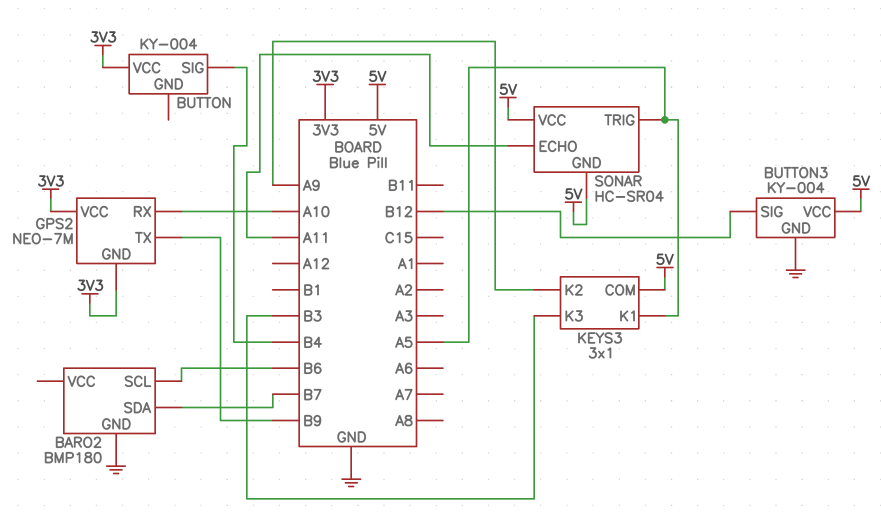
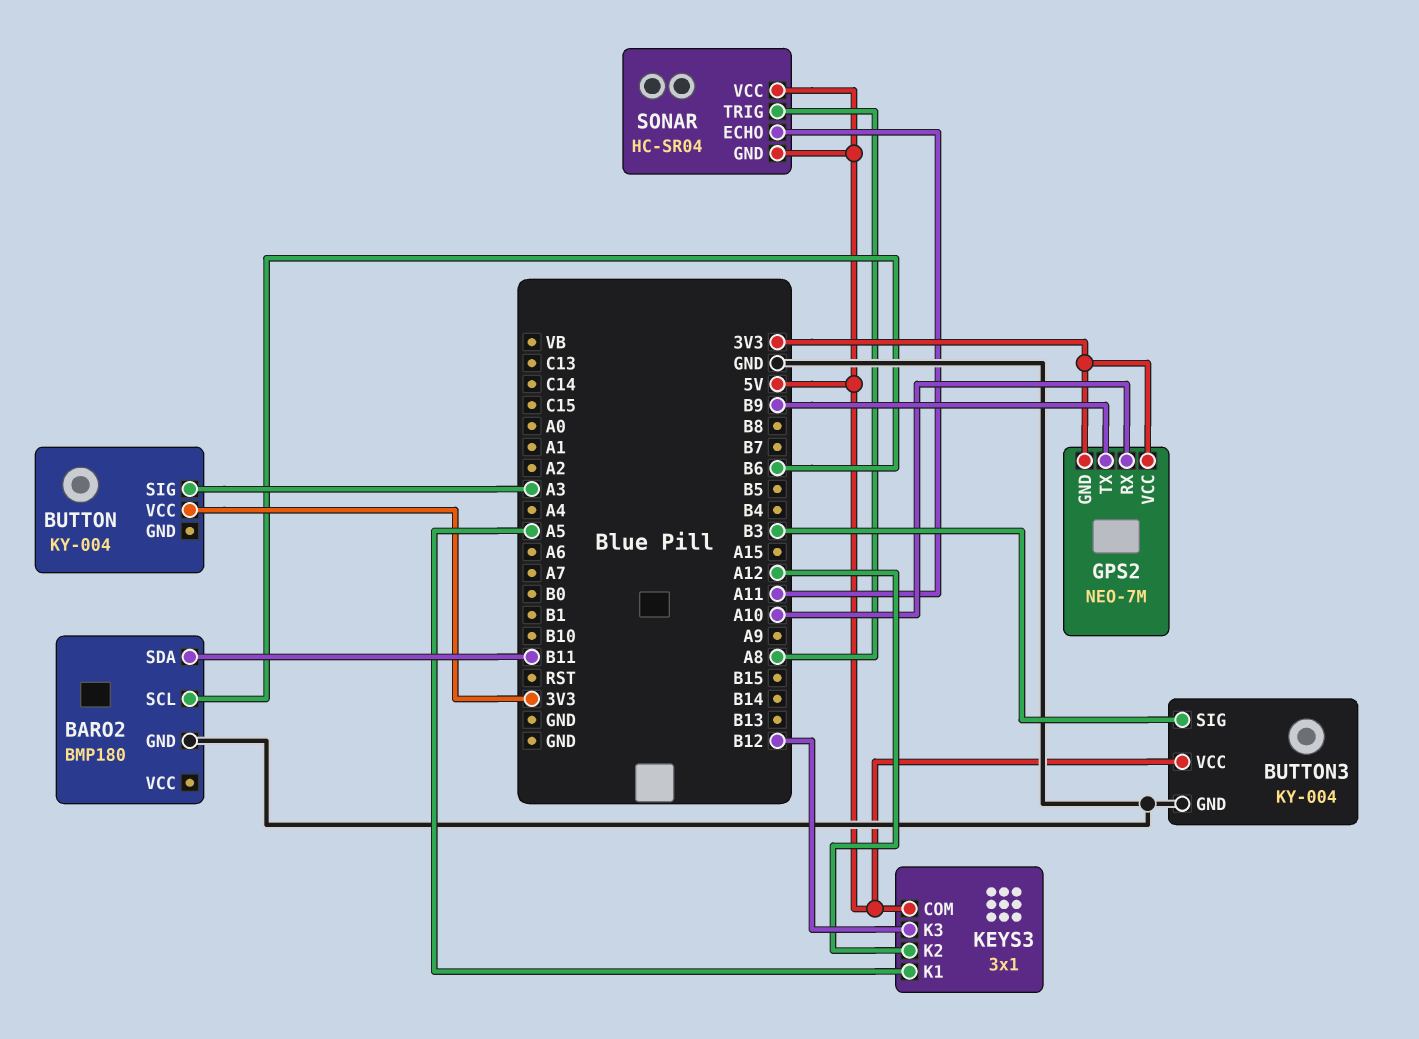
BARO2 pin SDA: B7 -> B11
BUTTON pin SIG: B4 -> A3
BUTTON3 pin SIG: B12 -> B3
KEYS3 pin K2: A9 -> A12
KEYS3 pin K3: B3 -> B12
SONAR pin TRIG: A5 -> A8

